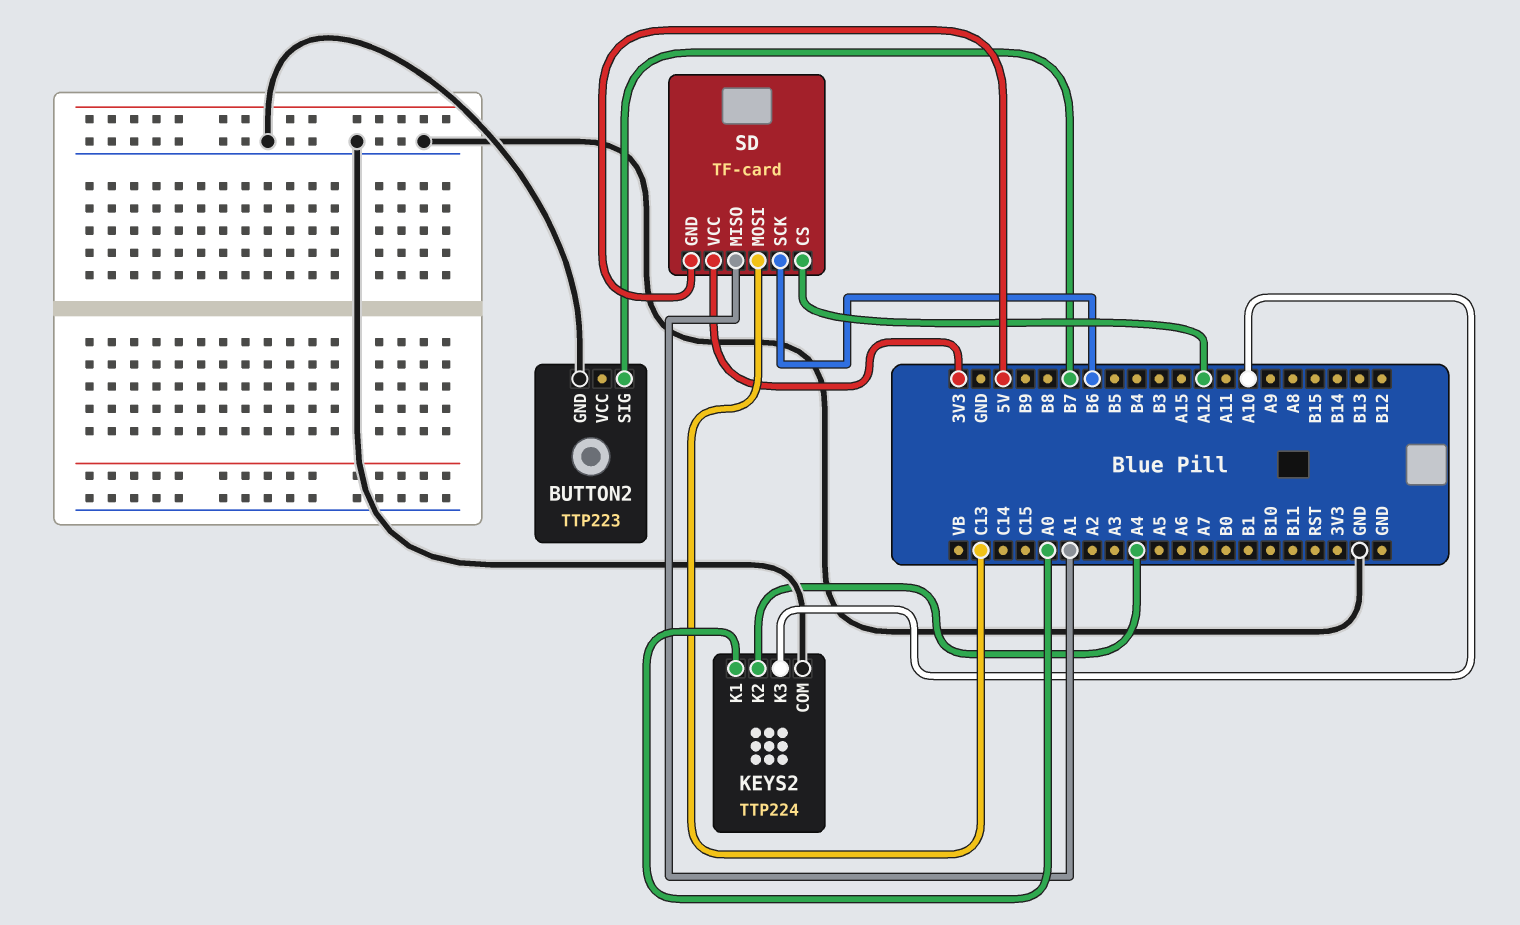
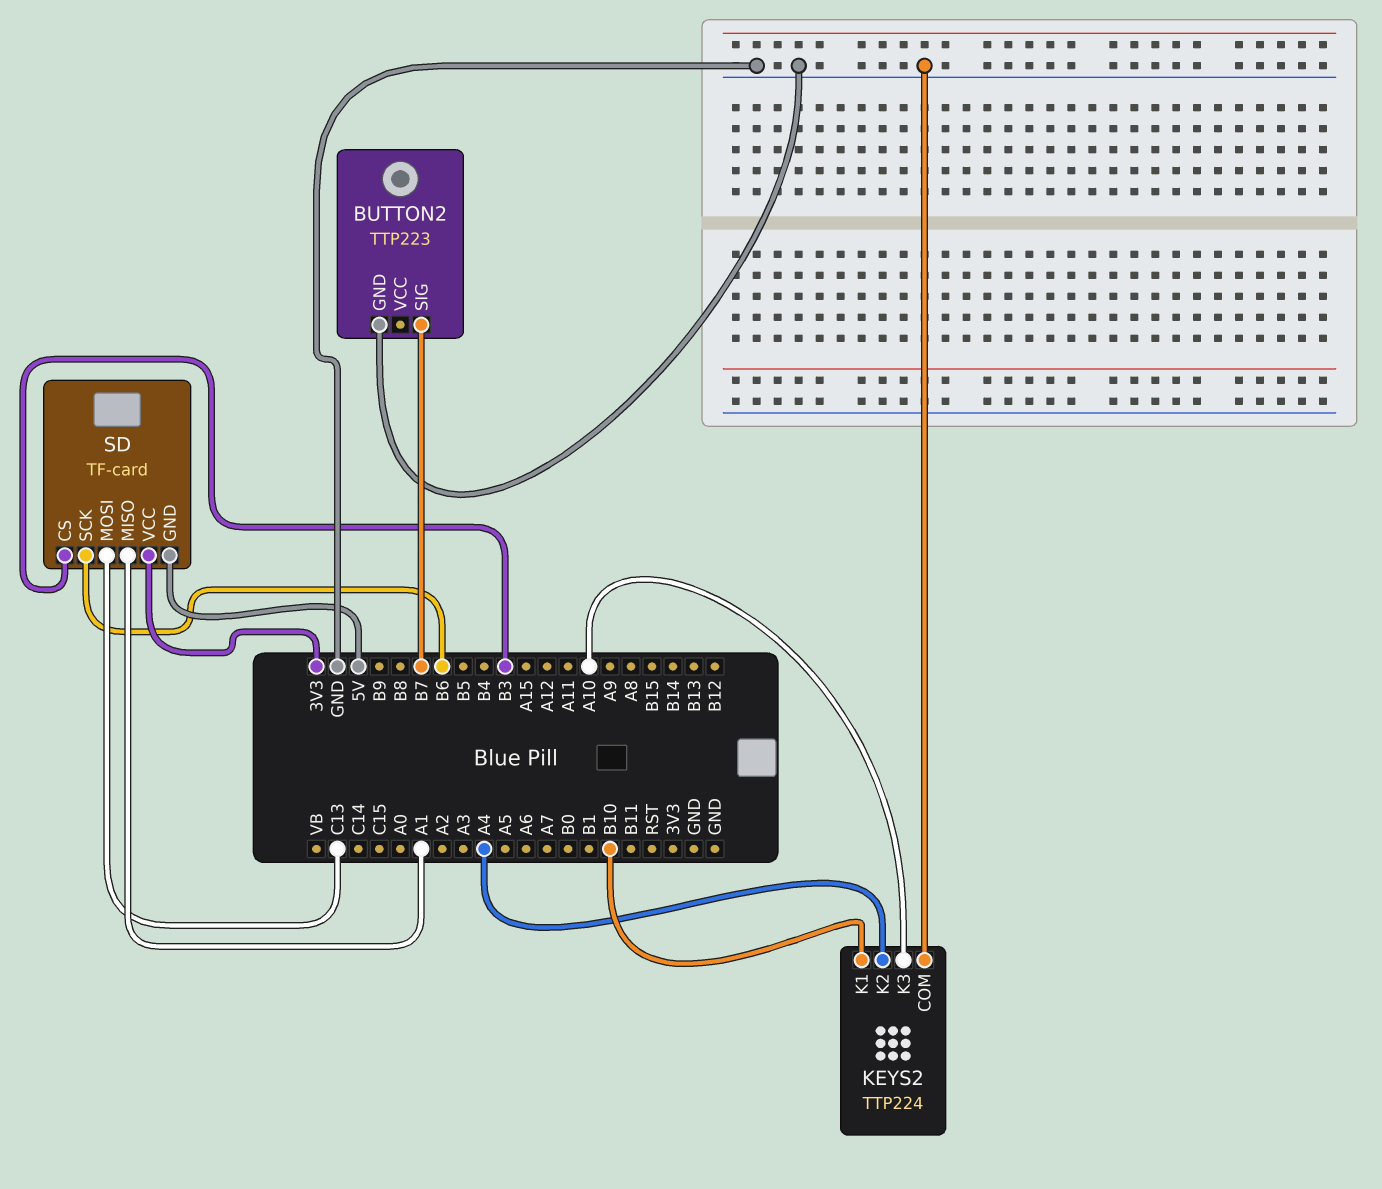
KEYS2 pin K1: A0 -> B10
SD pin CS: A12 -> B3

